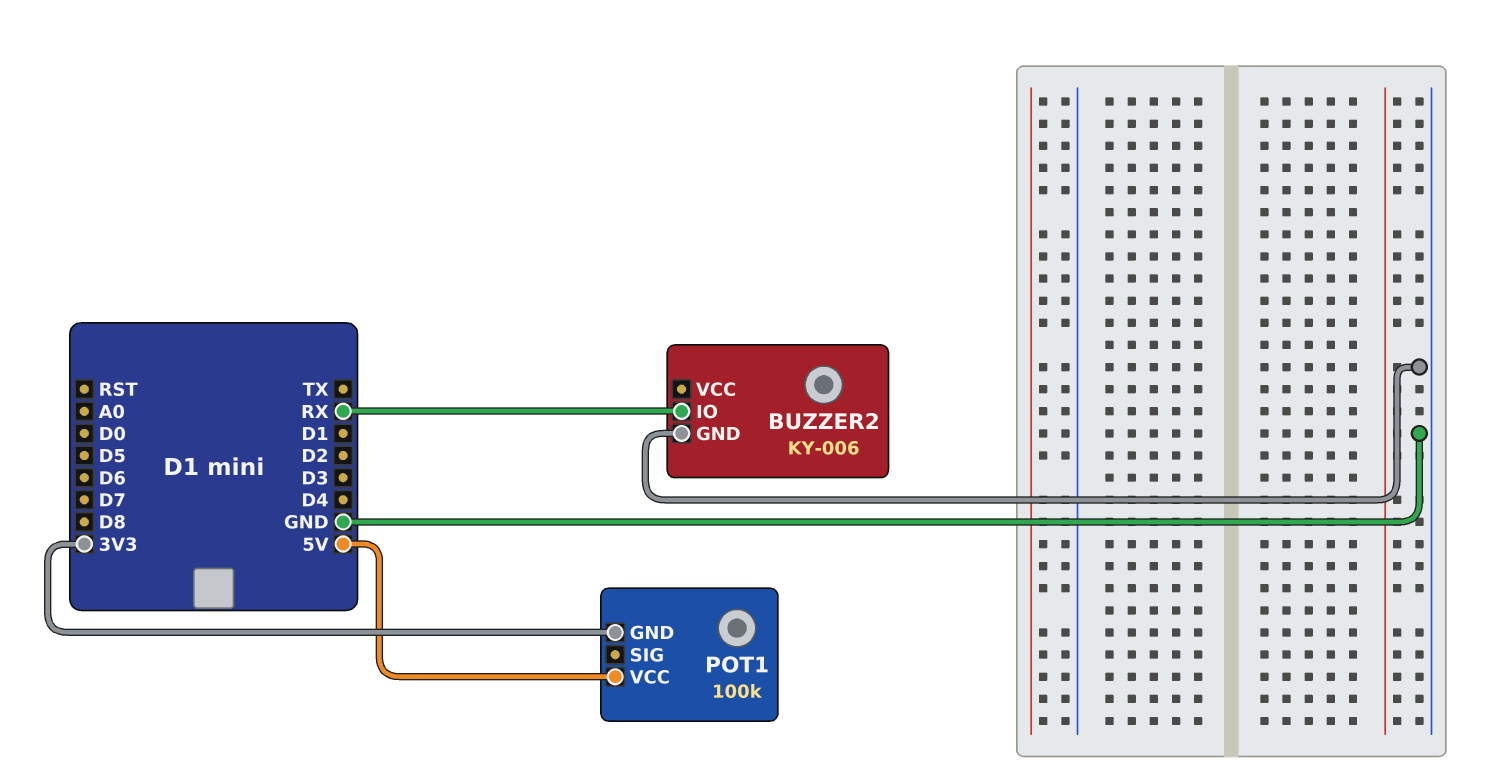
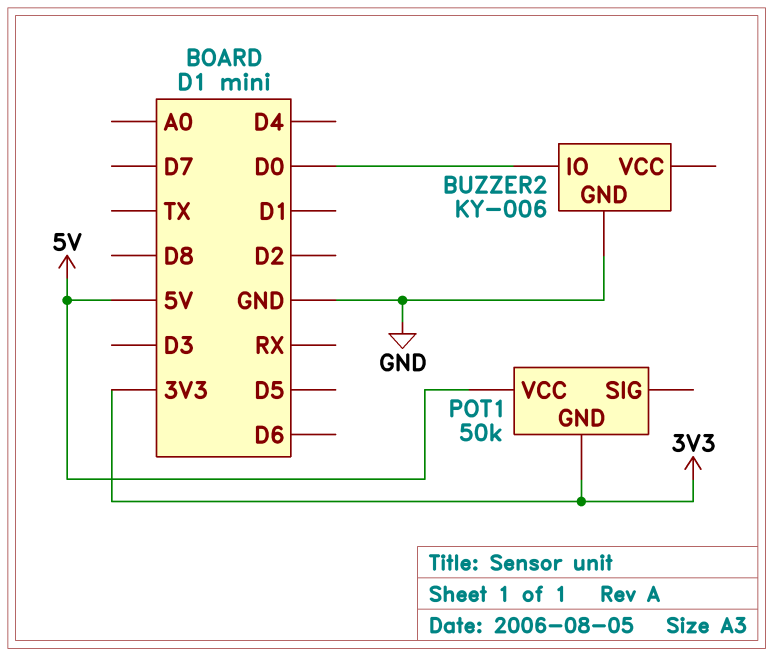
BUZZER2 pin IO: RX -> D0
POT1: 100k -> 50k

